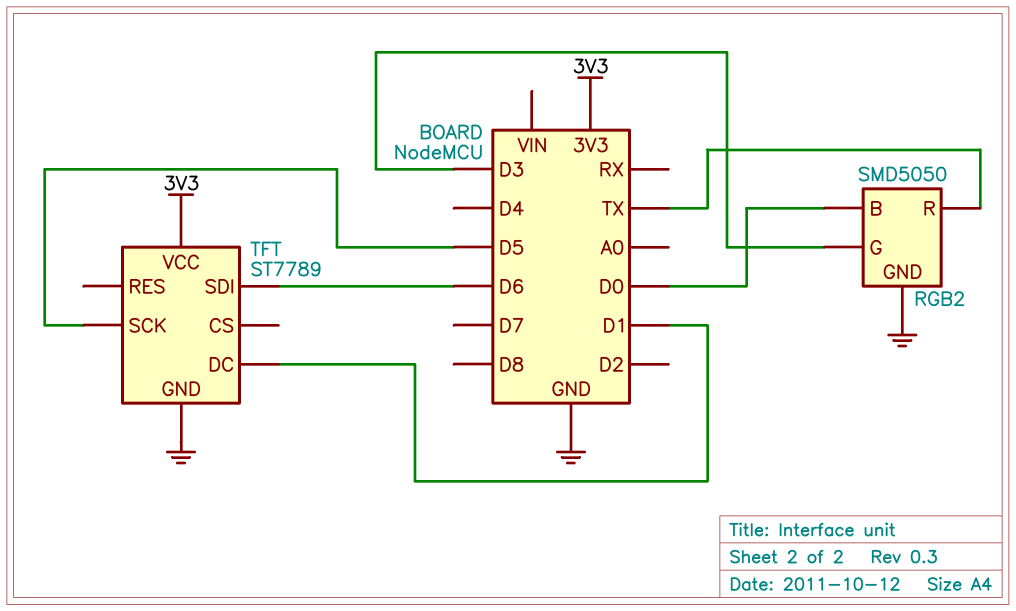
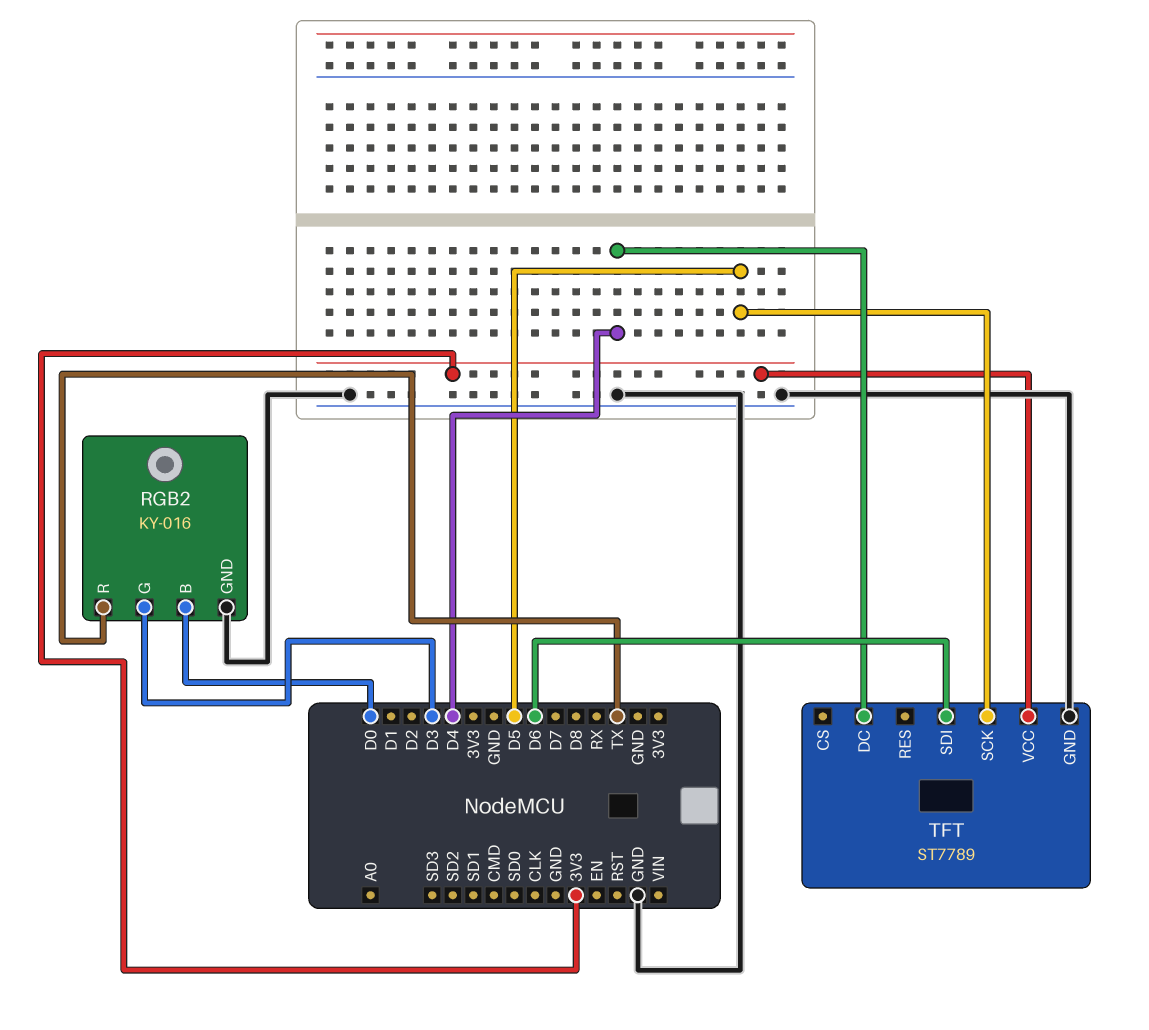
RGB2: SMD5050 -> KY-016
TFT pin DC: D1 -> D4

